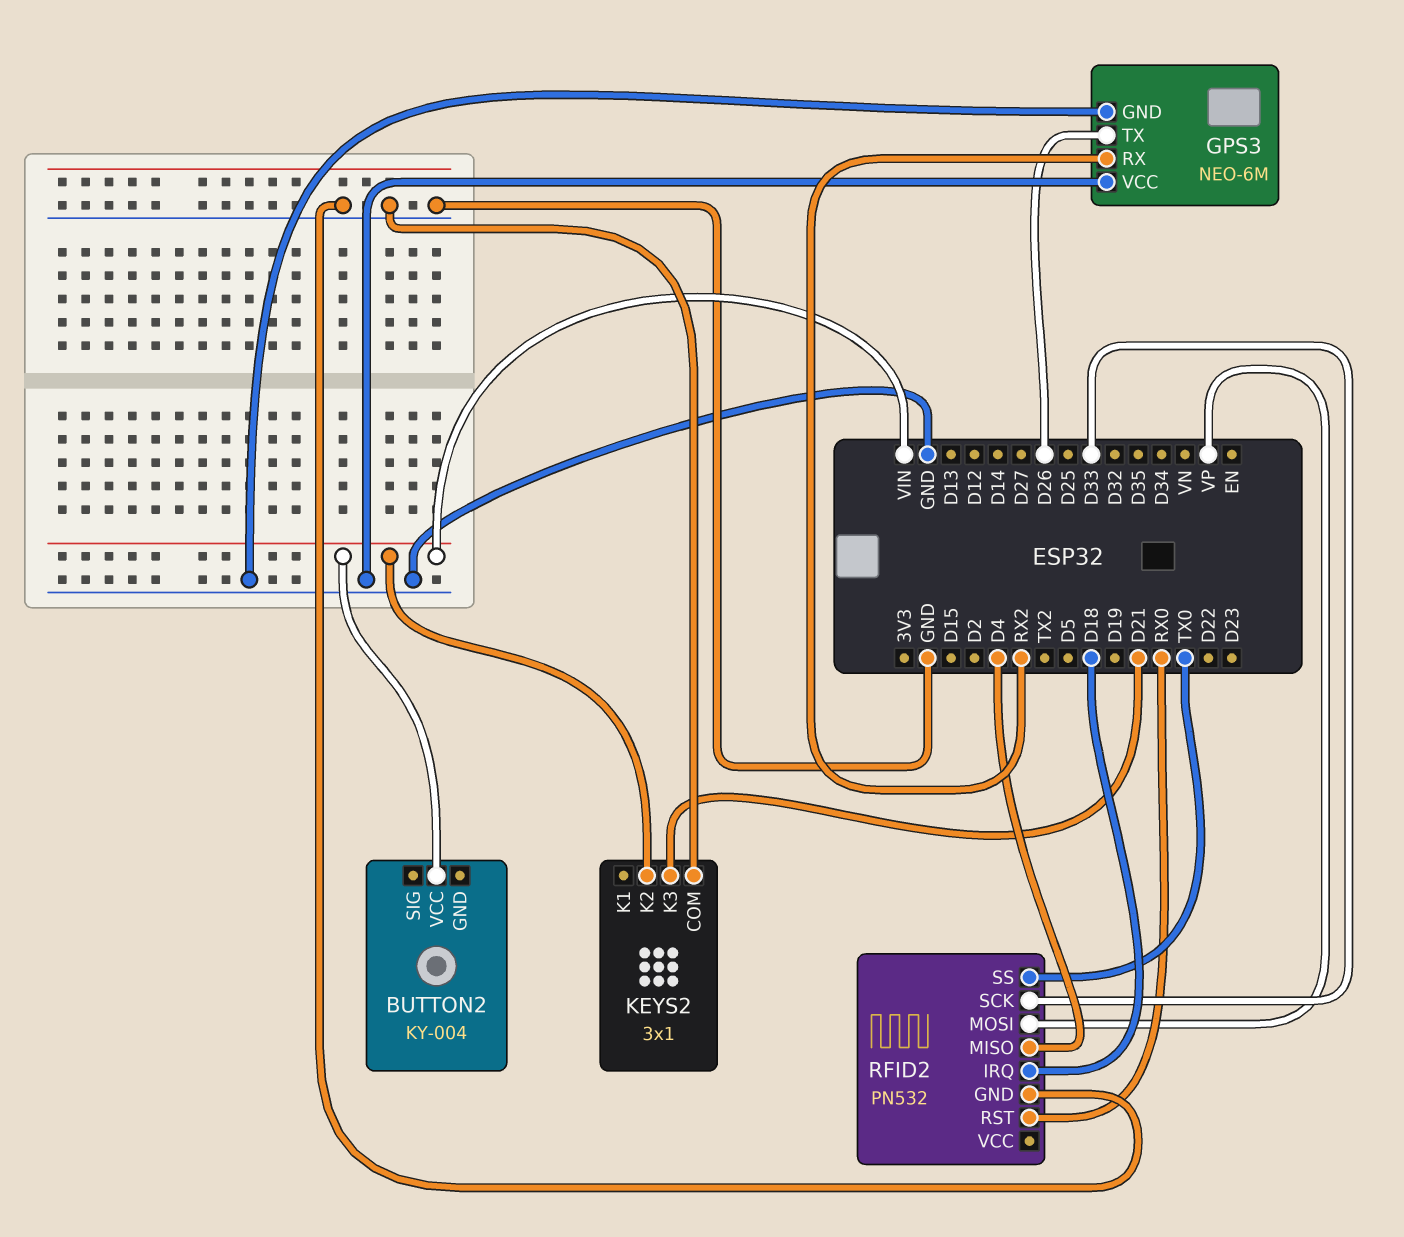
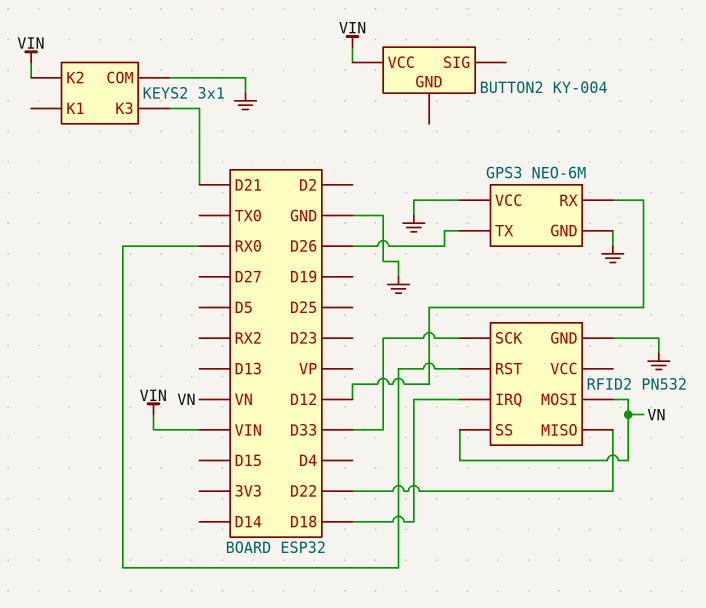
GPS3 pin RX: RX2 -> D12
RFID2 pin MISO: D4 -> D22
RFID2 pin MOSI: VP -> VN
RFID2 pin SS: TX0 -> VN

